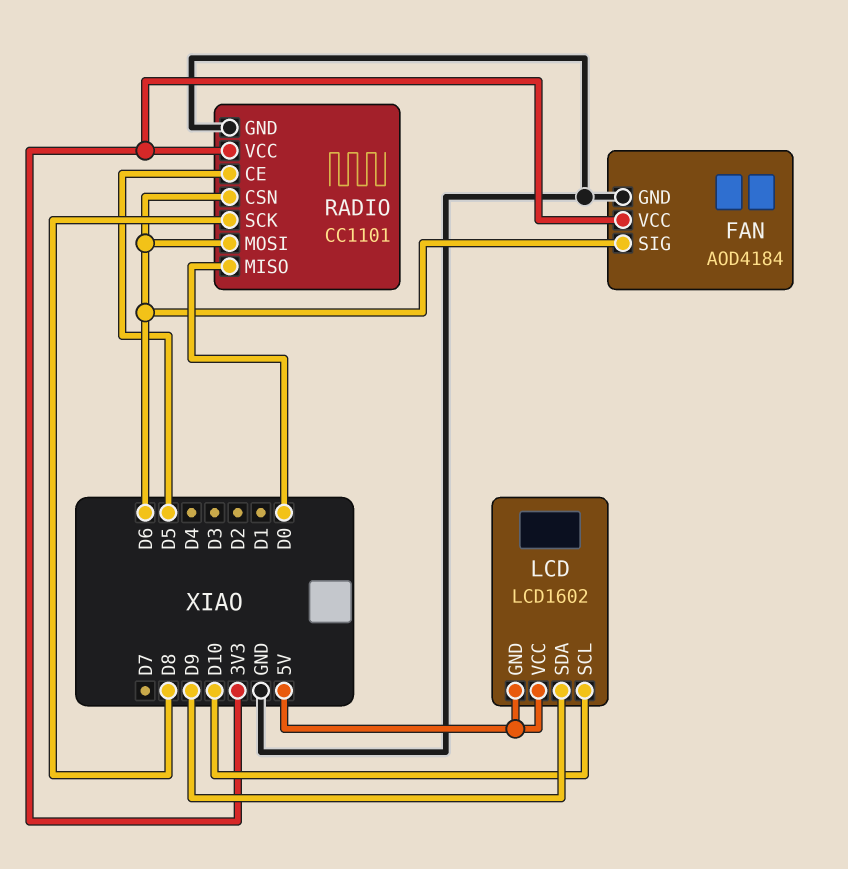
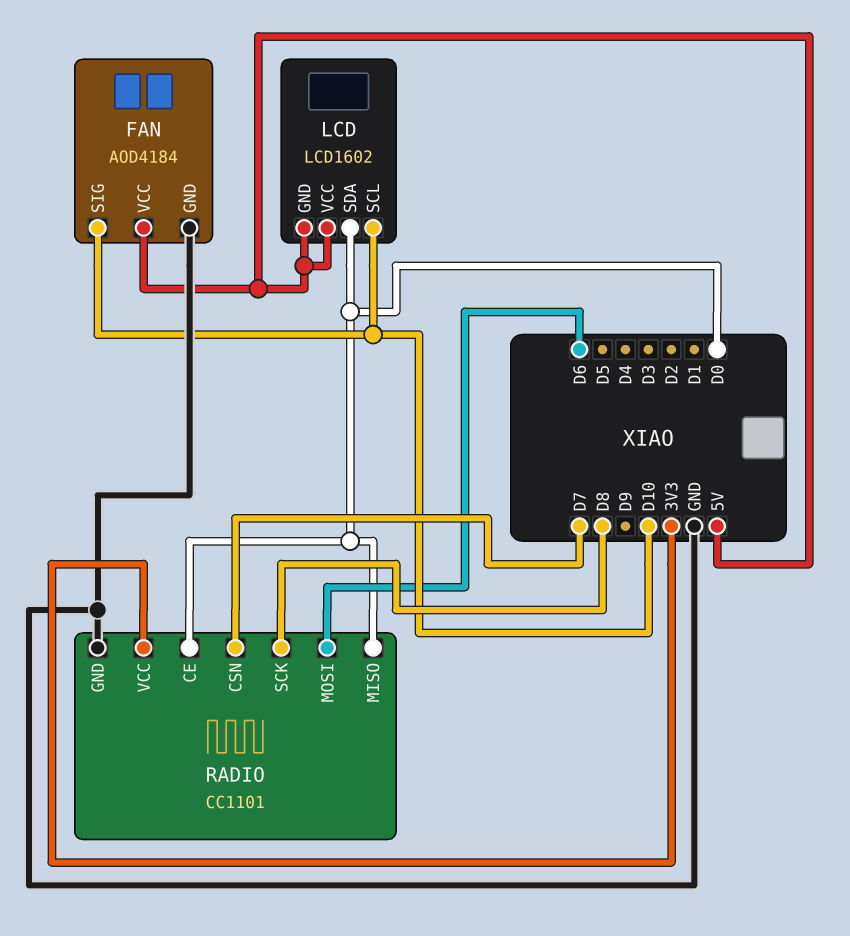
FAN pin SIG: D6 -> D10
FAN pin VCC: 3V3 -> 5V
LCD pin SDA: D9 -> D0
RADIO pin CE: D5 -> D0
RADIO pin CSN: D6 -> D7

